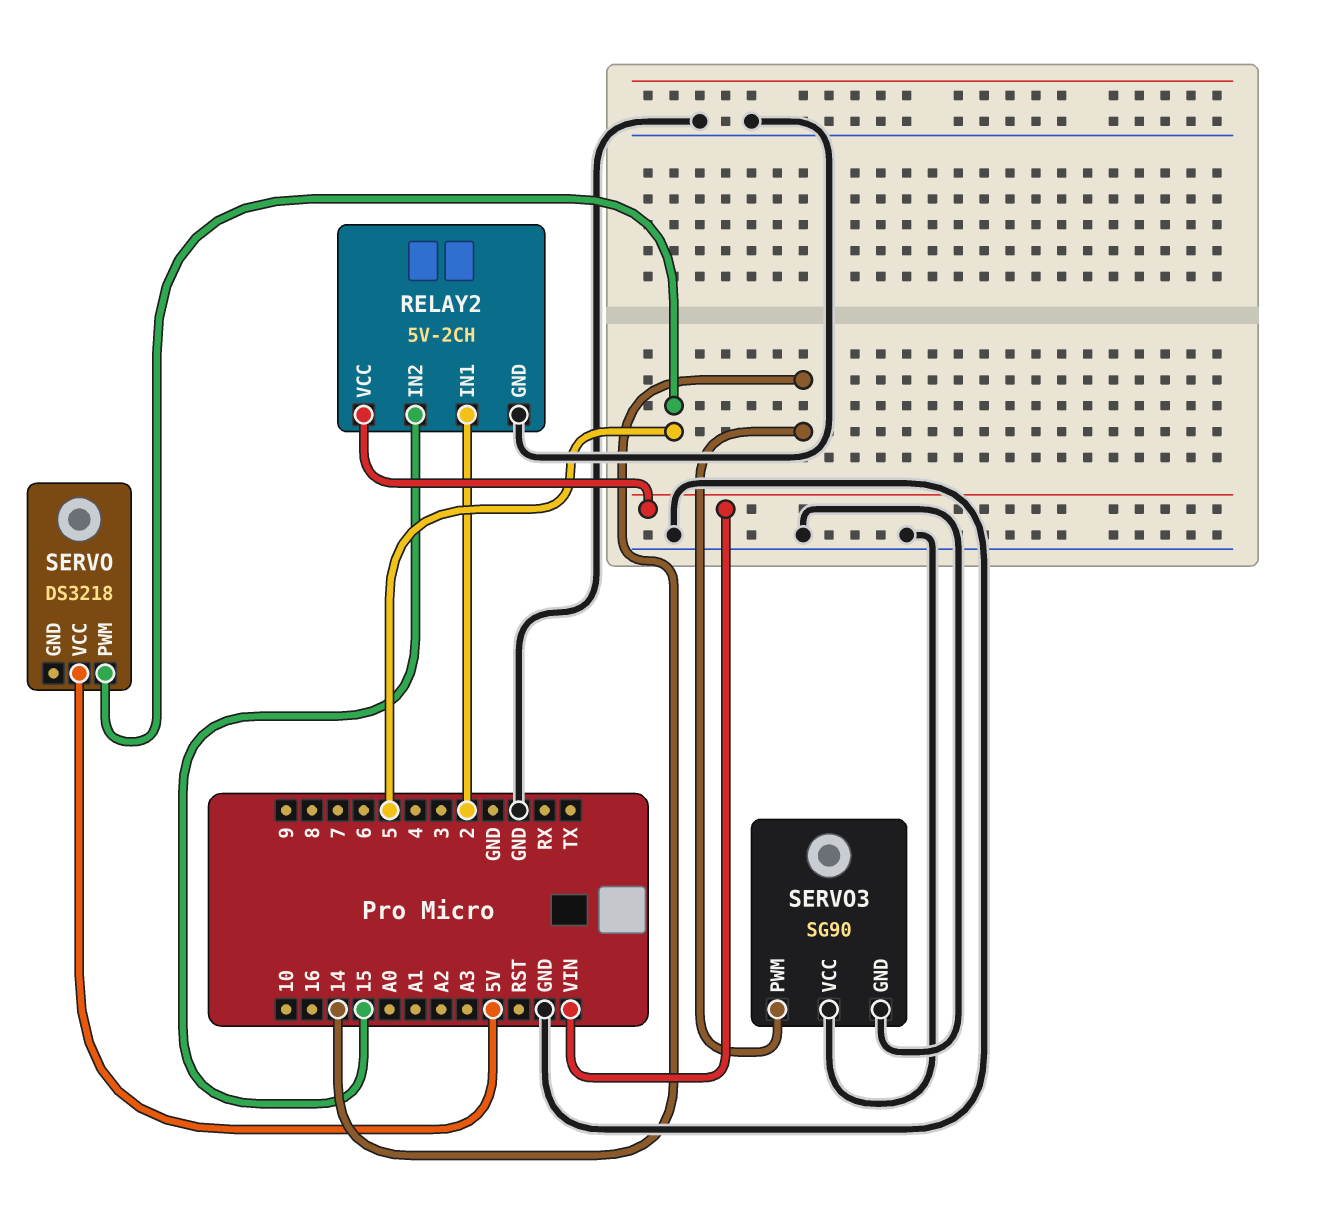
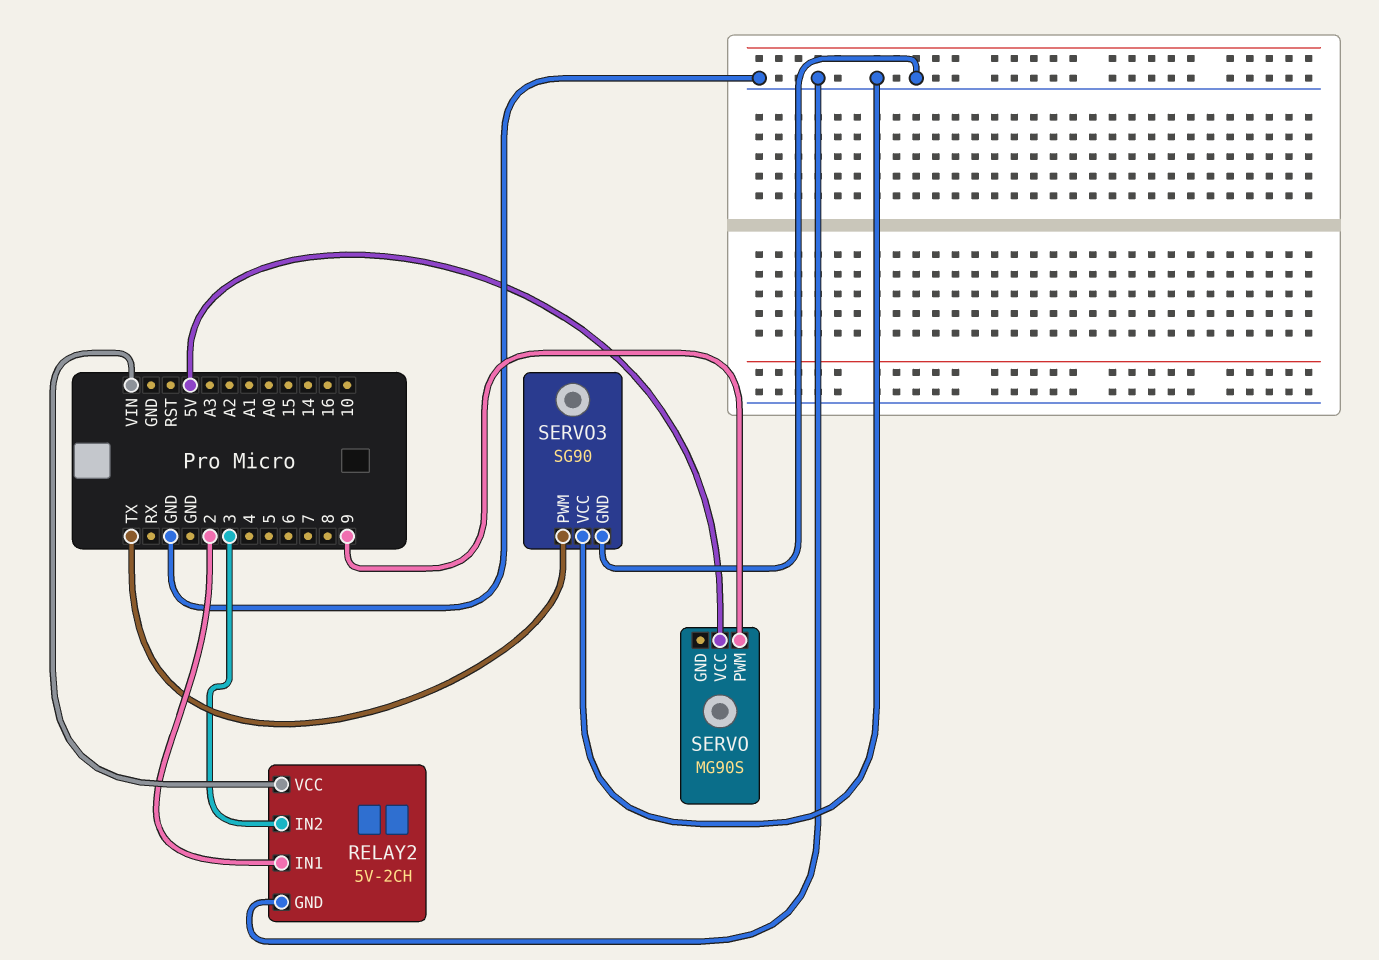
RELAY2 pin IN2: 15 -> 3
SERVO: DS3218 -> MG90S
SERVO pin PWM: 5 -> 9
SERVO3 pin PWM: 14 -> TX

